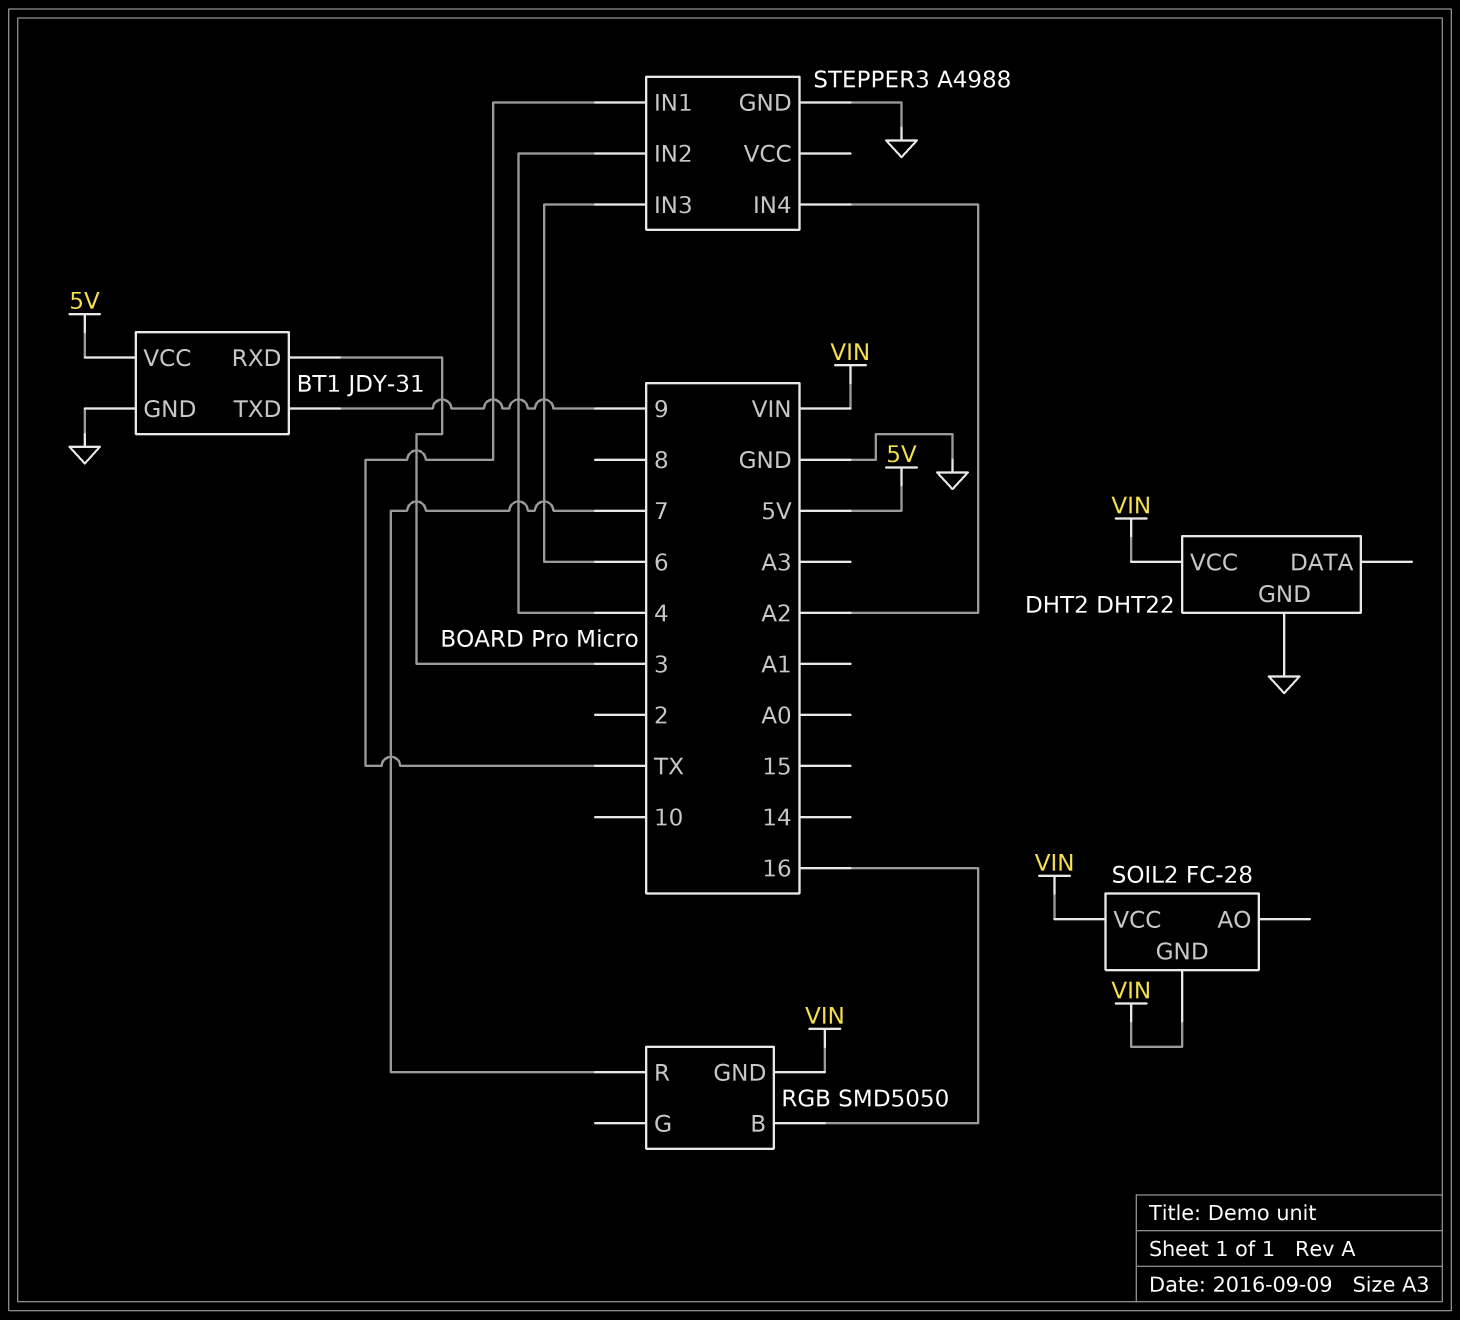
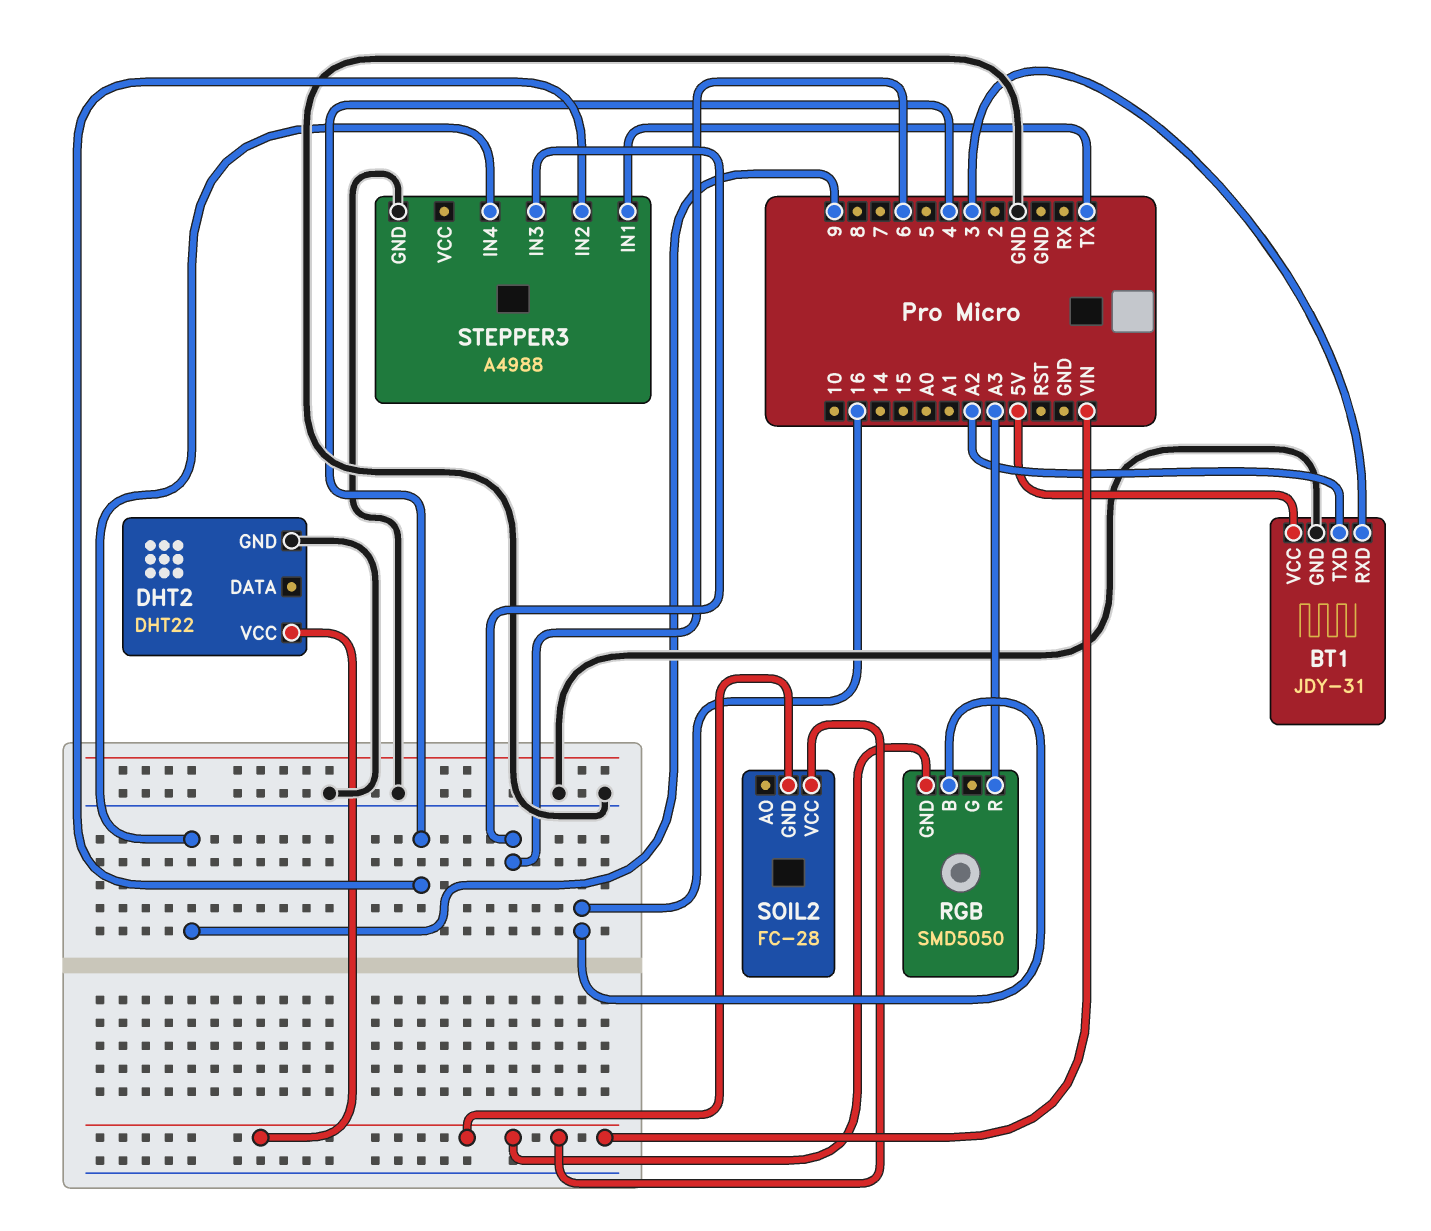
BT1 pin TXD: 9 -> A2
RGB pin R: 7 -> A3
STEPPER3 pin IN4: A2 -> 9

